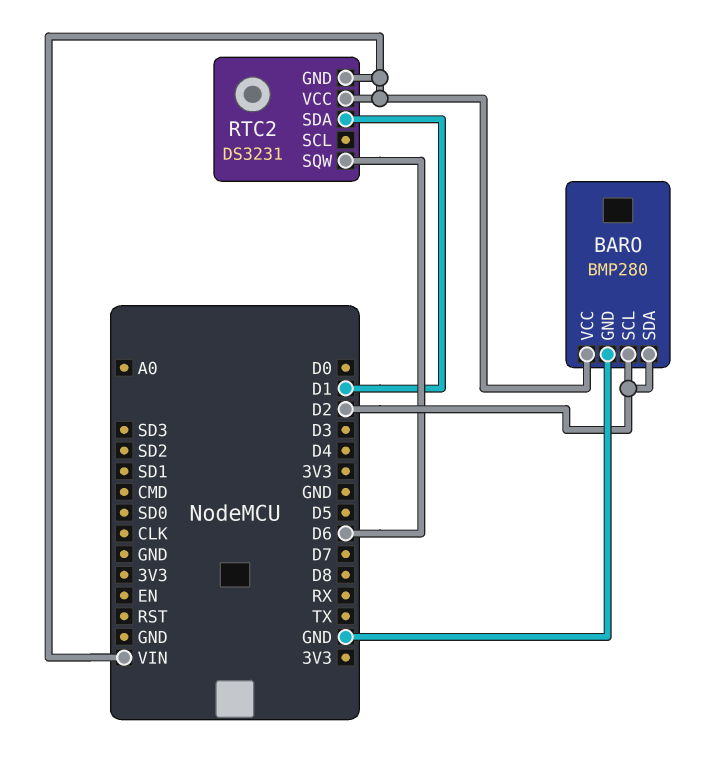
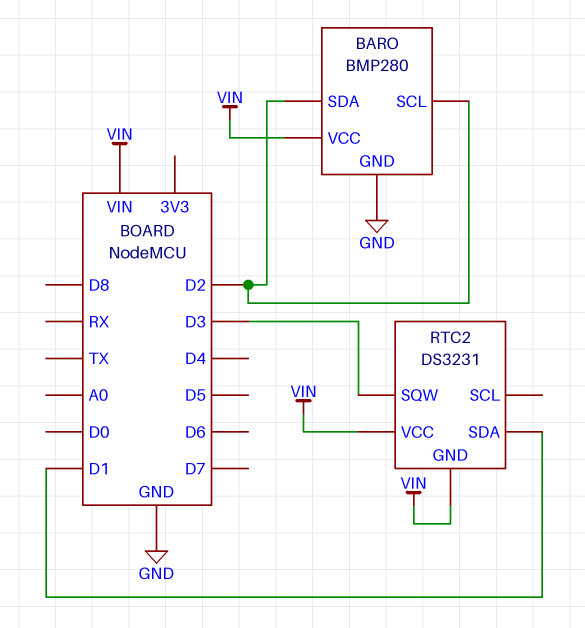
RTC2 pin SQW: D6 -> D3

